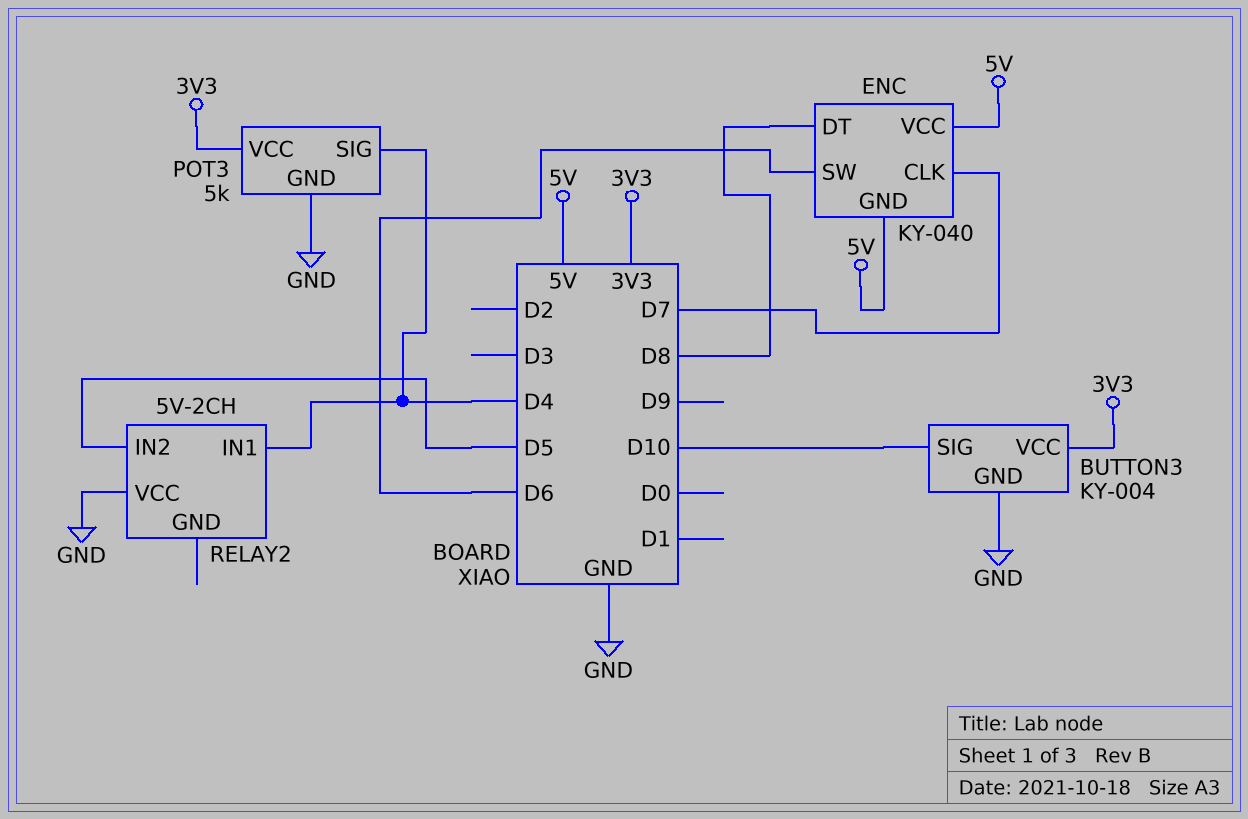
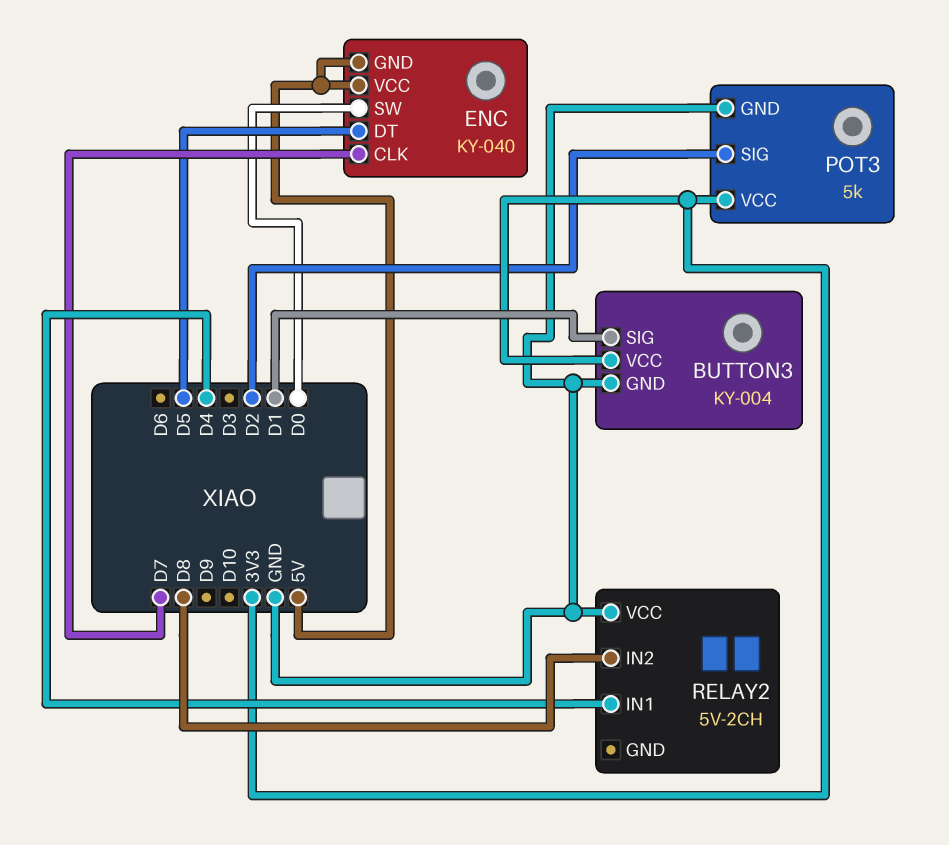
BUTTON3 pin SIG: D10 -> D1
ENC pin DT: D8 -> D5
ENC pin SW: D6 -> D0
POT3 pin SIG: D4 -> D2
RELAY2 pin IN2: D5 -> D8

